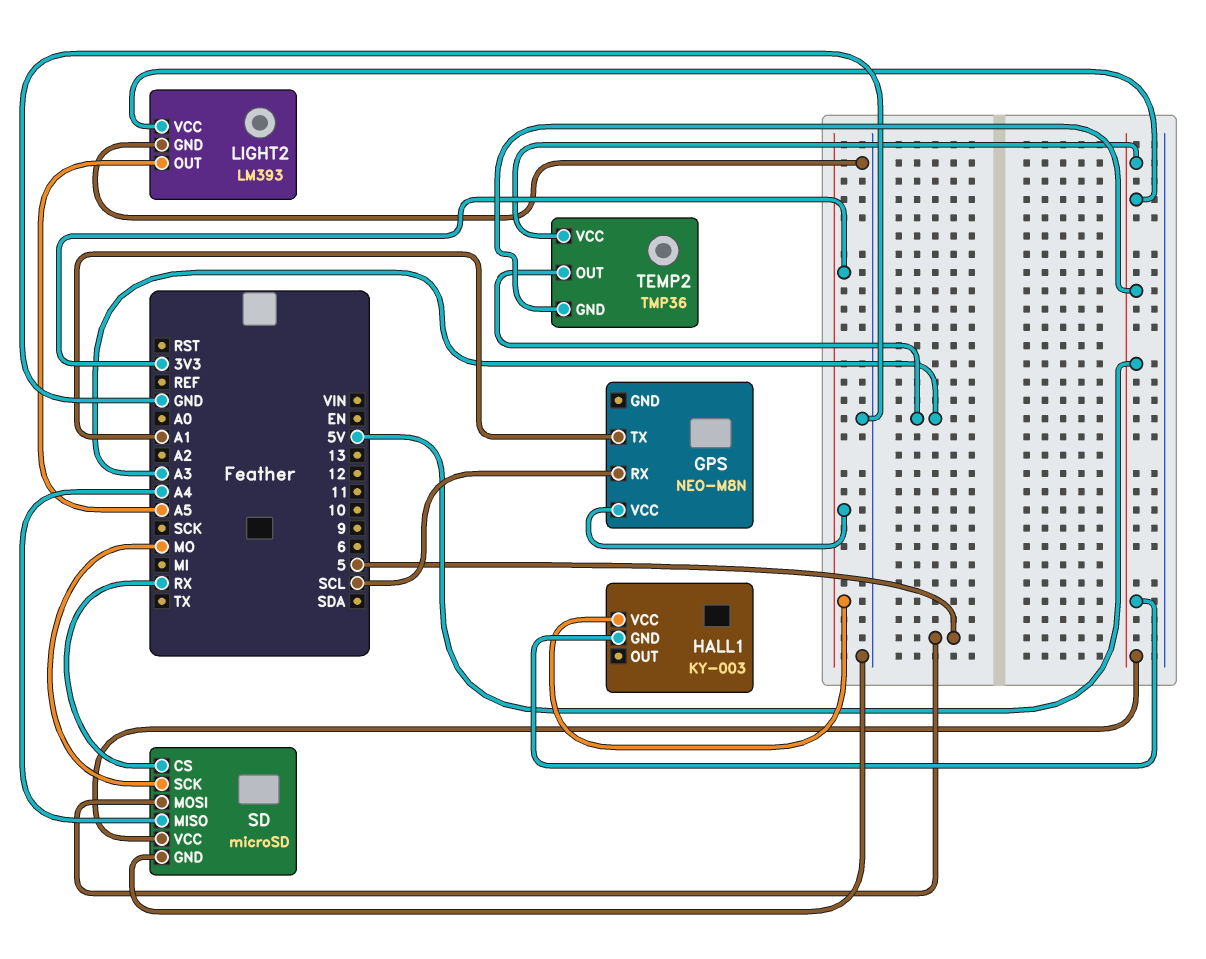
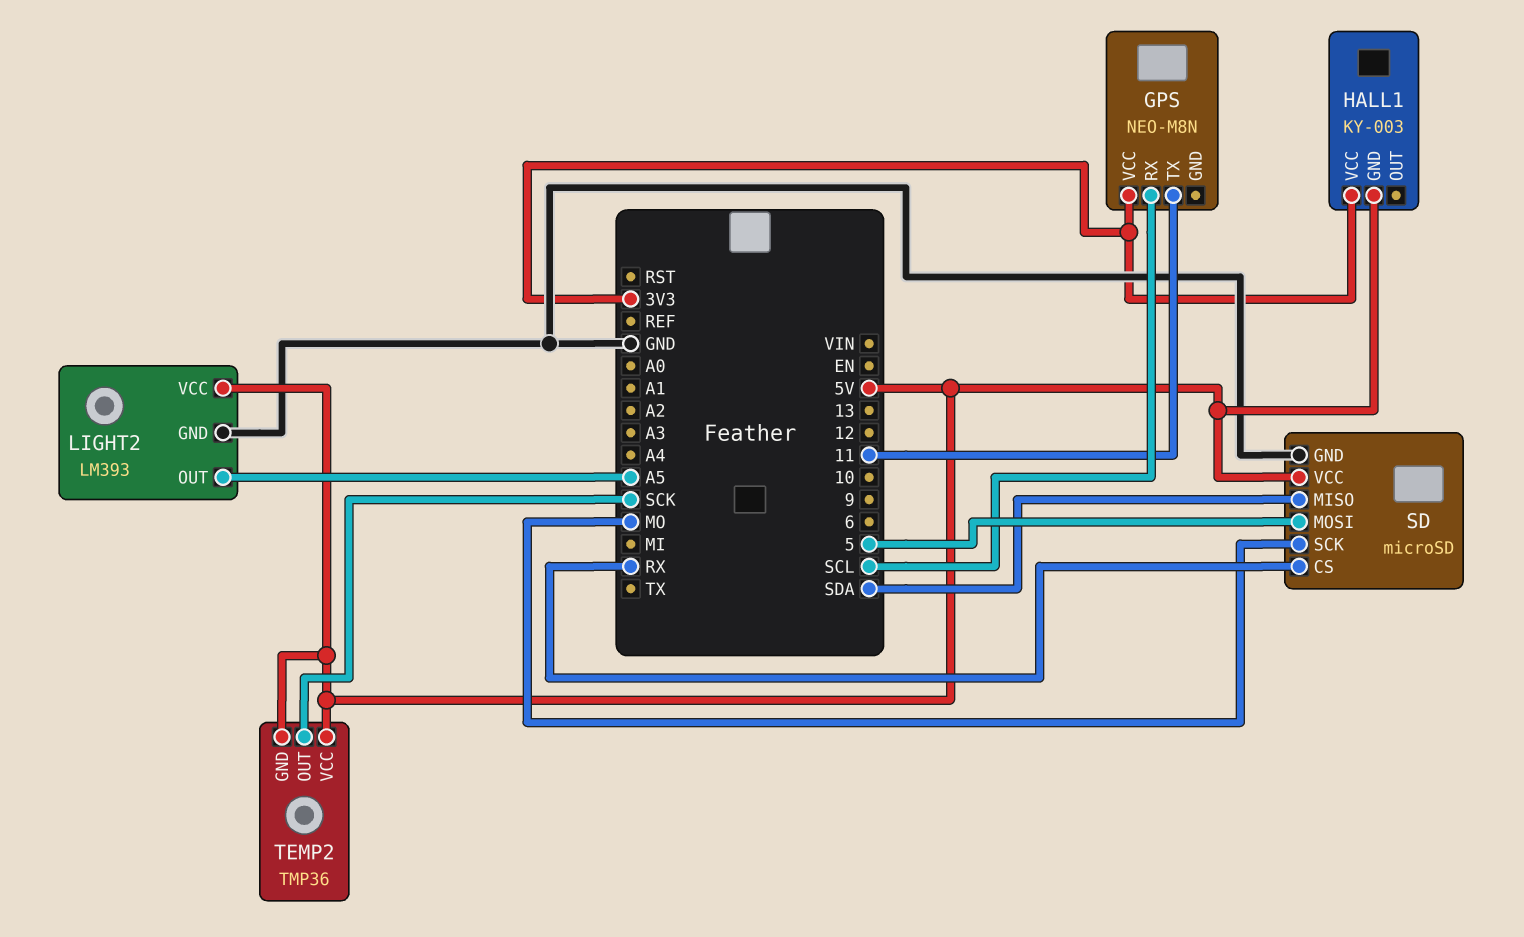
GPS pin TX: A1 -> 11
SD pin MISO: A4 -> SDA
TEMP2 pin OUT: A3 -> SCK

